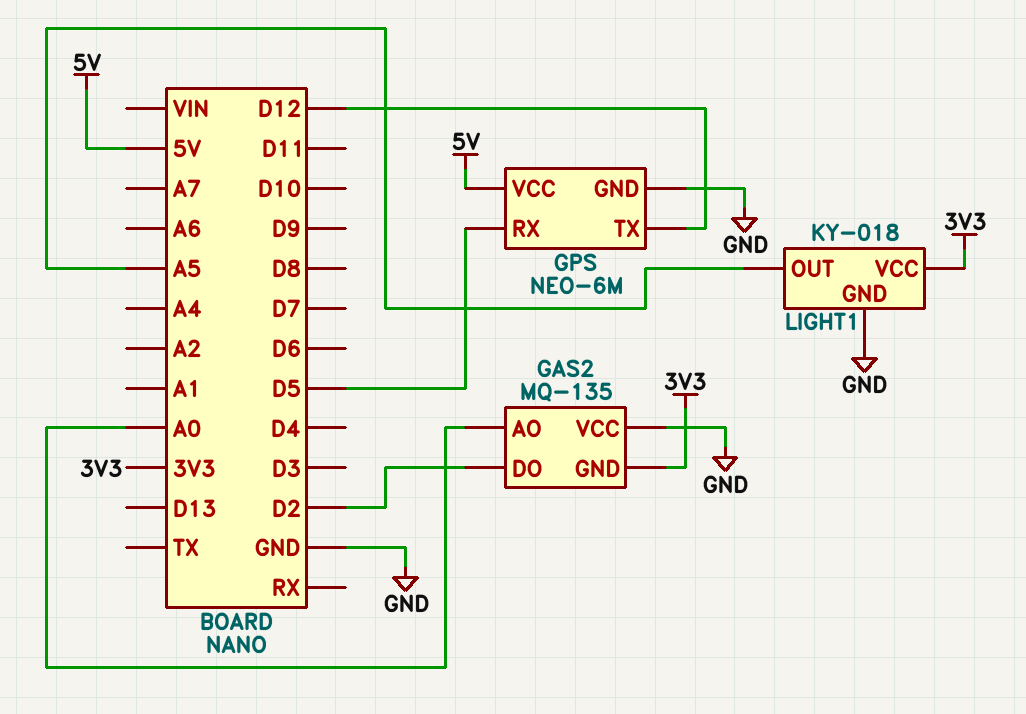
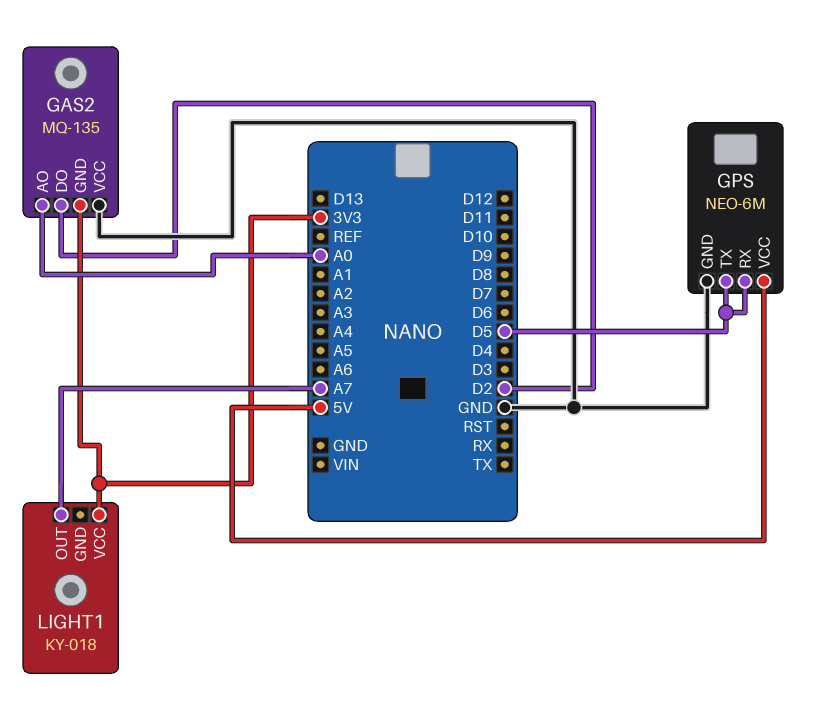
GPS pin TX: D12 -> D5
LIGHT1 pin GND: GND -> none
LIGHT1 pin OUT: A5 -> A7

